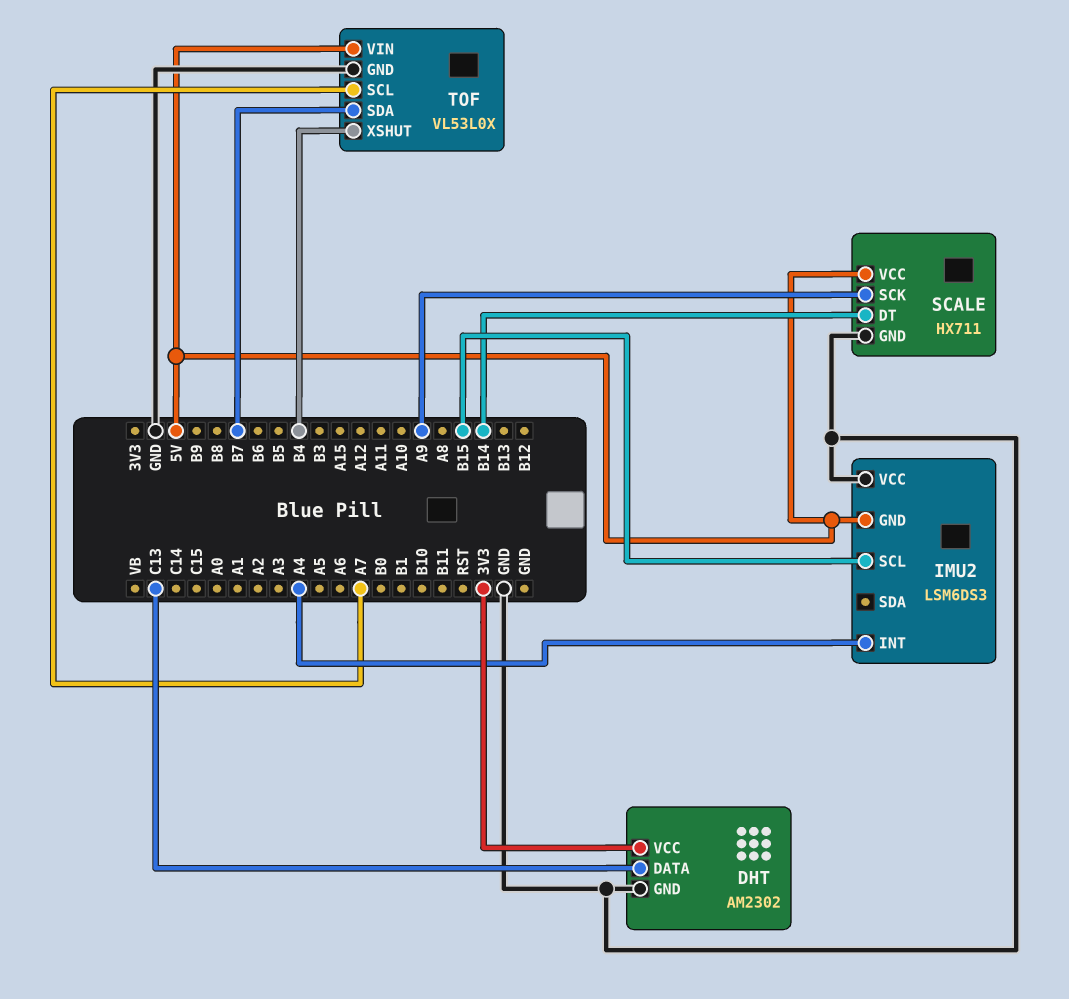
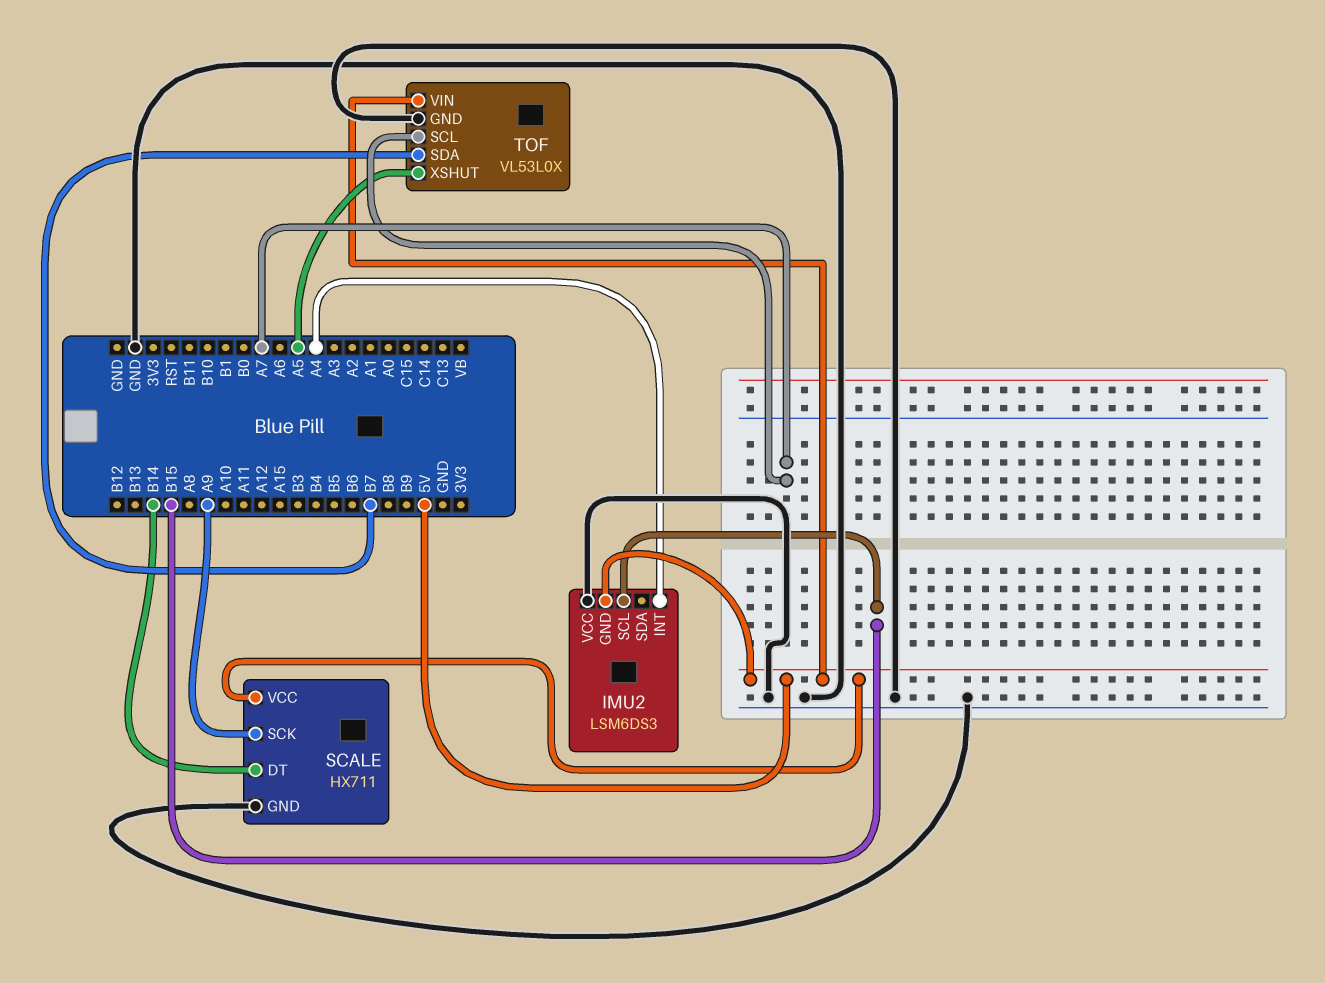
DHT: AM2302 -> none
DHT pin DATA: C13 -> none
DHT pin GND: GND -> none
DHT pin VCC: 3V3 -> none
TOF pin XSHUT: B4 -> A5

